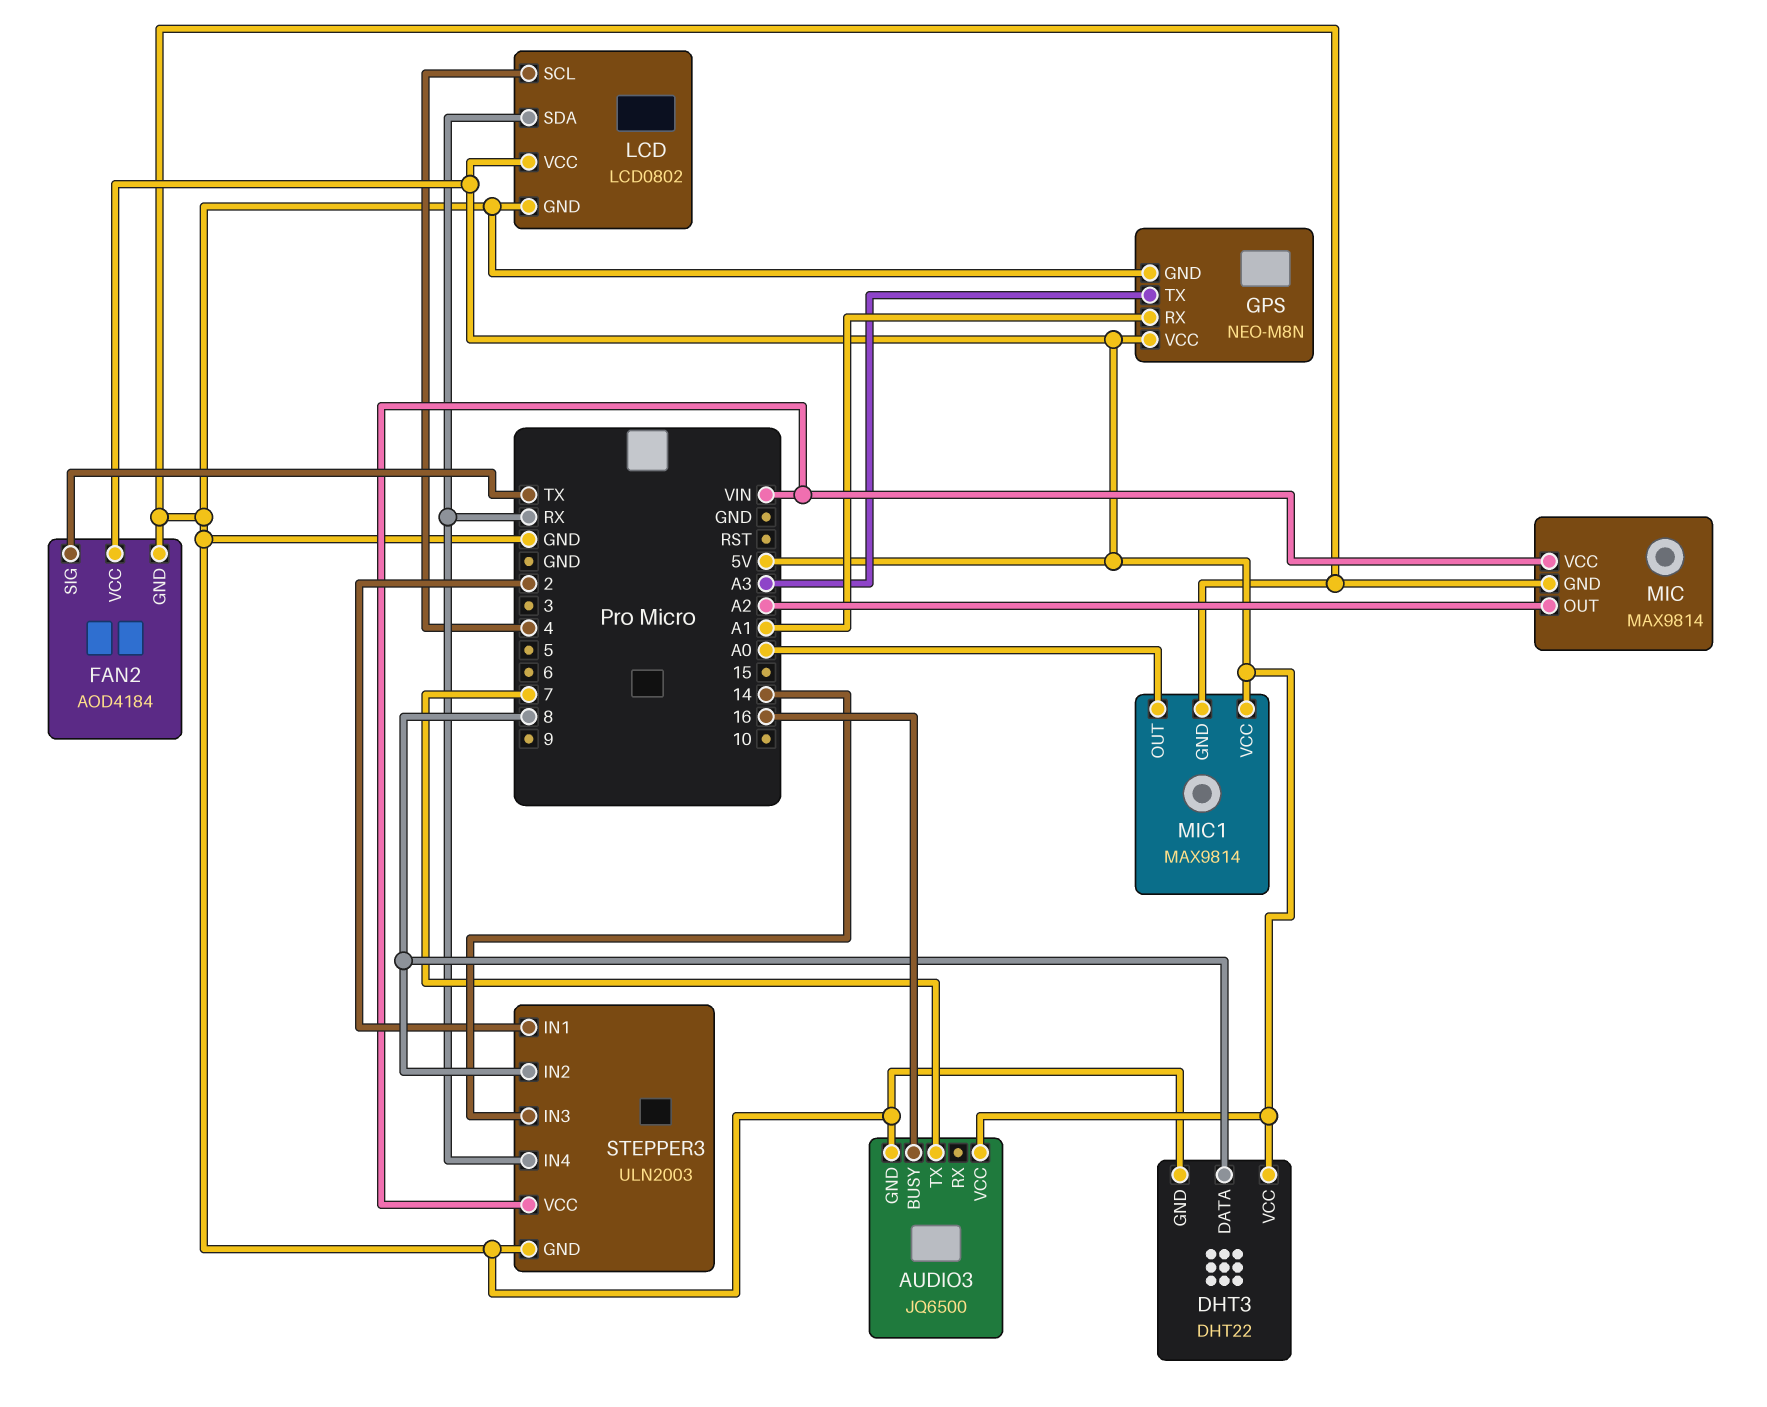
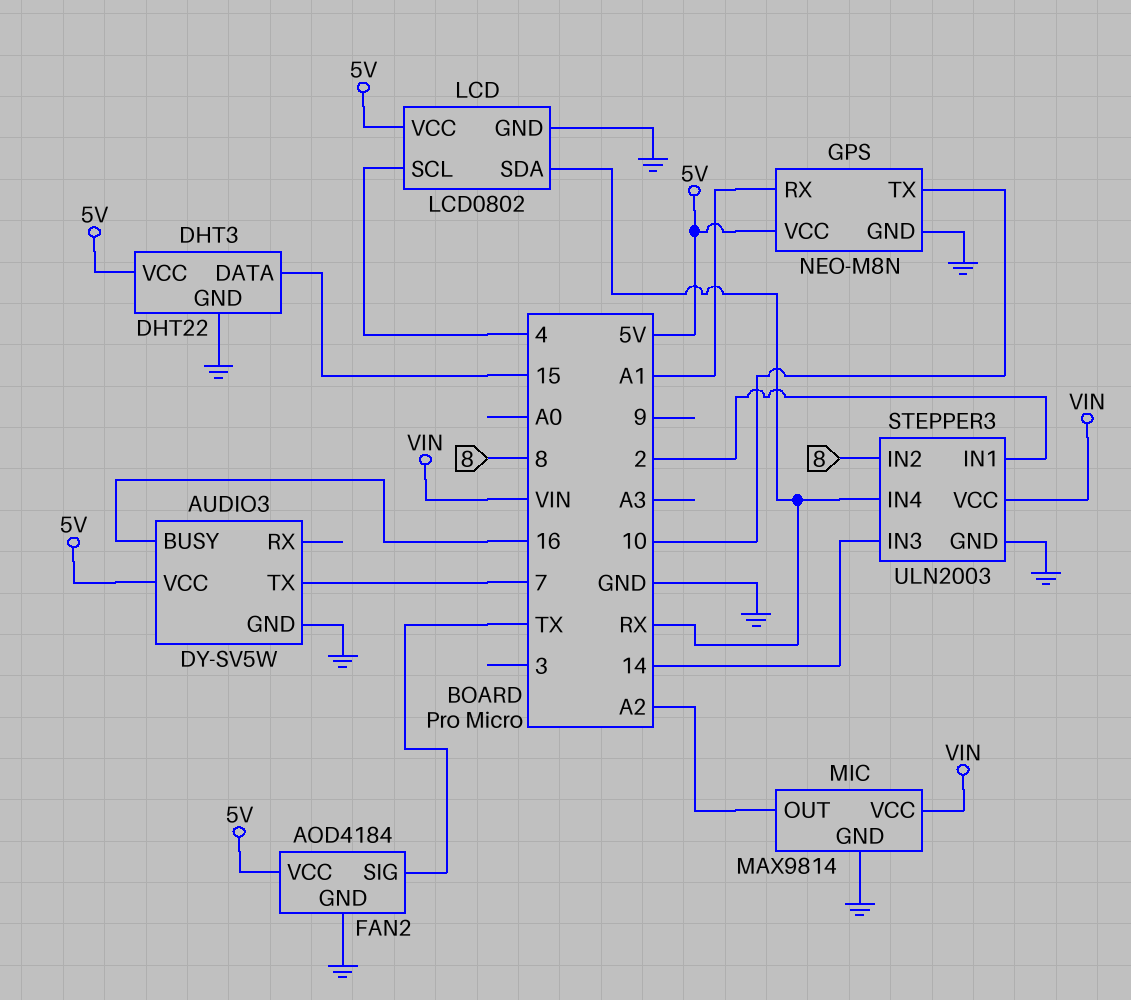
AUDIO3: JQ6500 -> DY-SV5W
DHT3 pin DATA: 8 -> 15
GPS pin TX: A3 -> 10
MIC1: MAX9814 -> none
MIC1 pin GND: GND -> none
MIC1 pin OUT: A0 -> none
MIC1 pin VCC: 5V -> none

